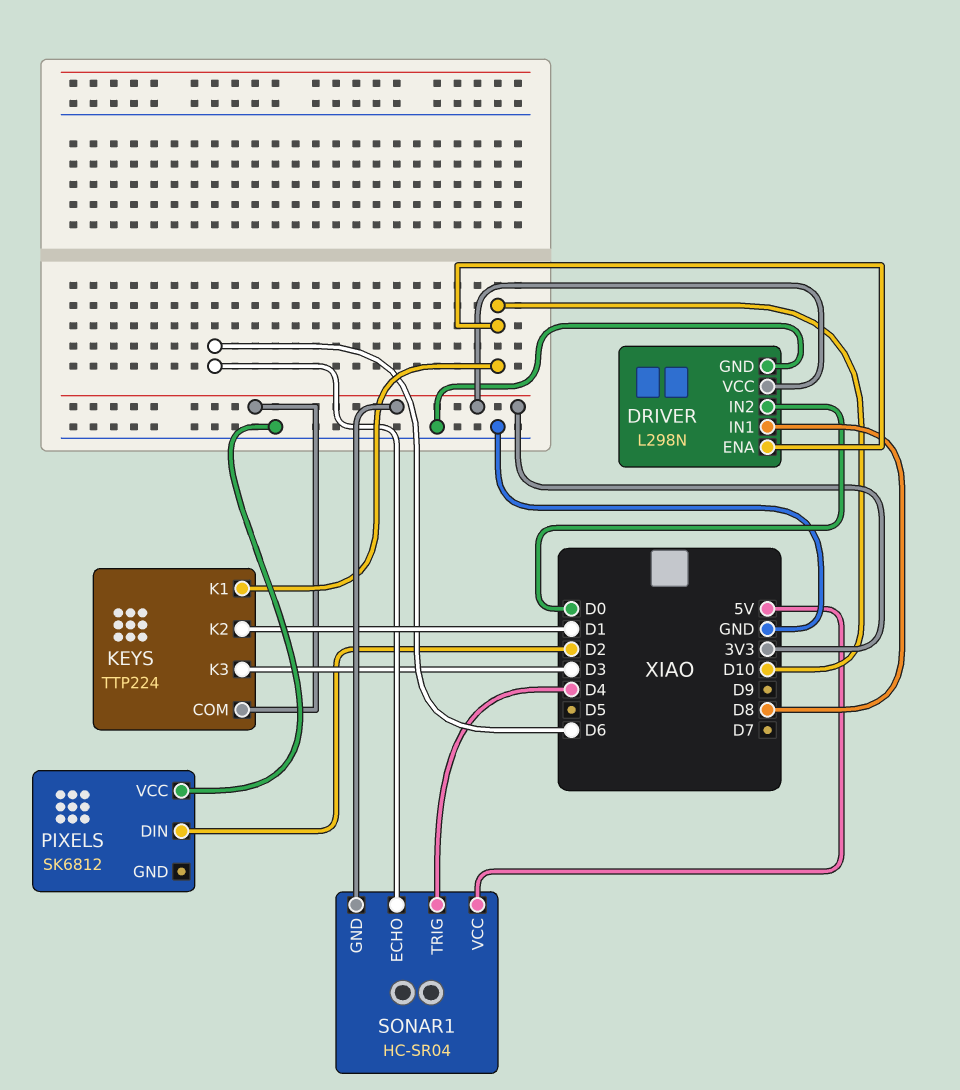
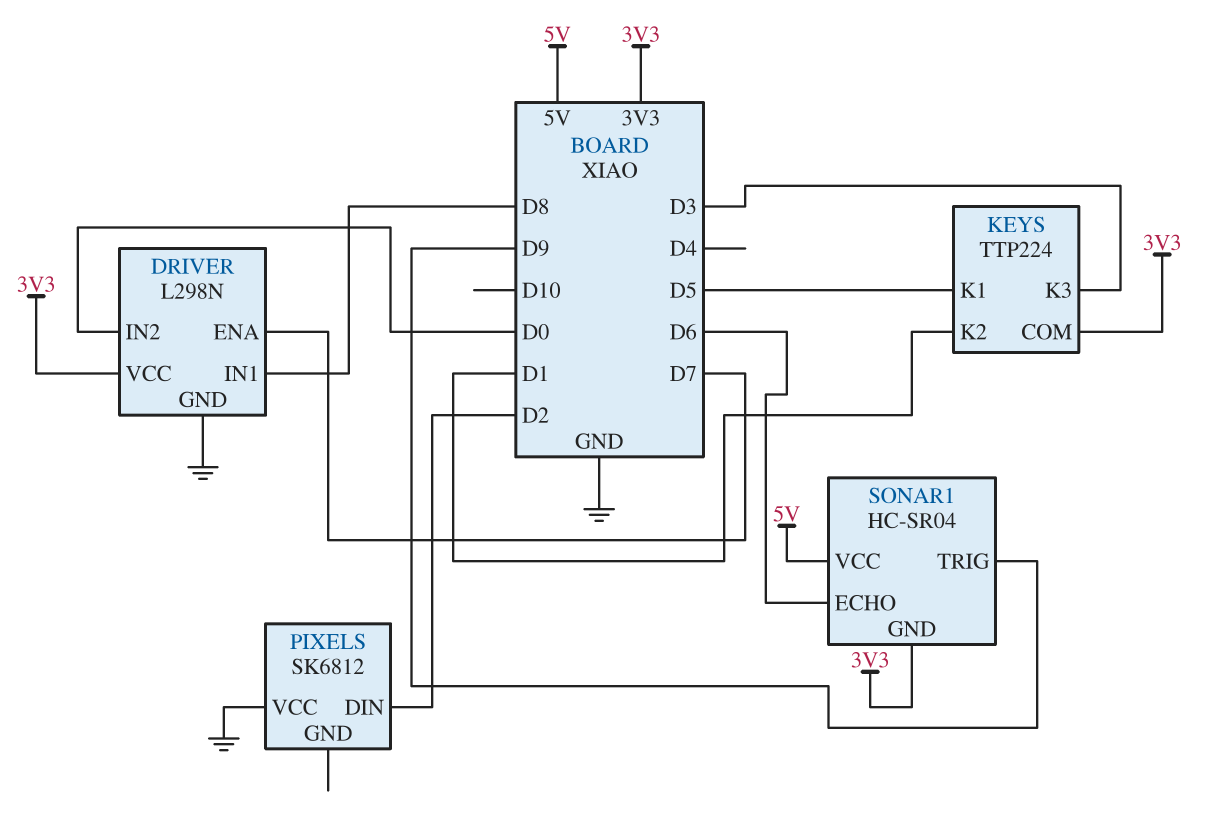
DRIVER pin ENA: D10 -> D7
KEYS pin K1: D10 -> D5
SONAR1 pin TRIG: D4 -> D9

